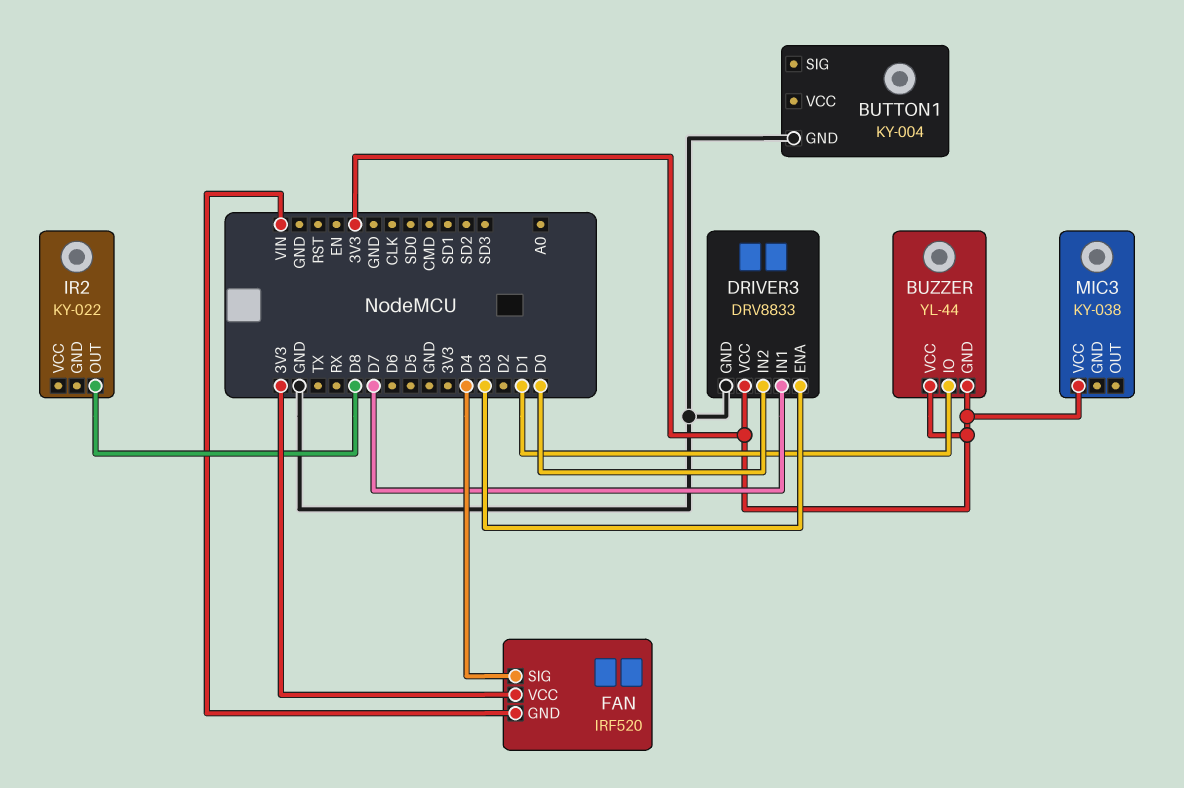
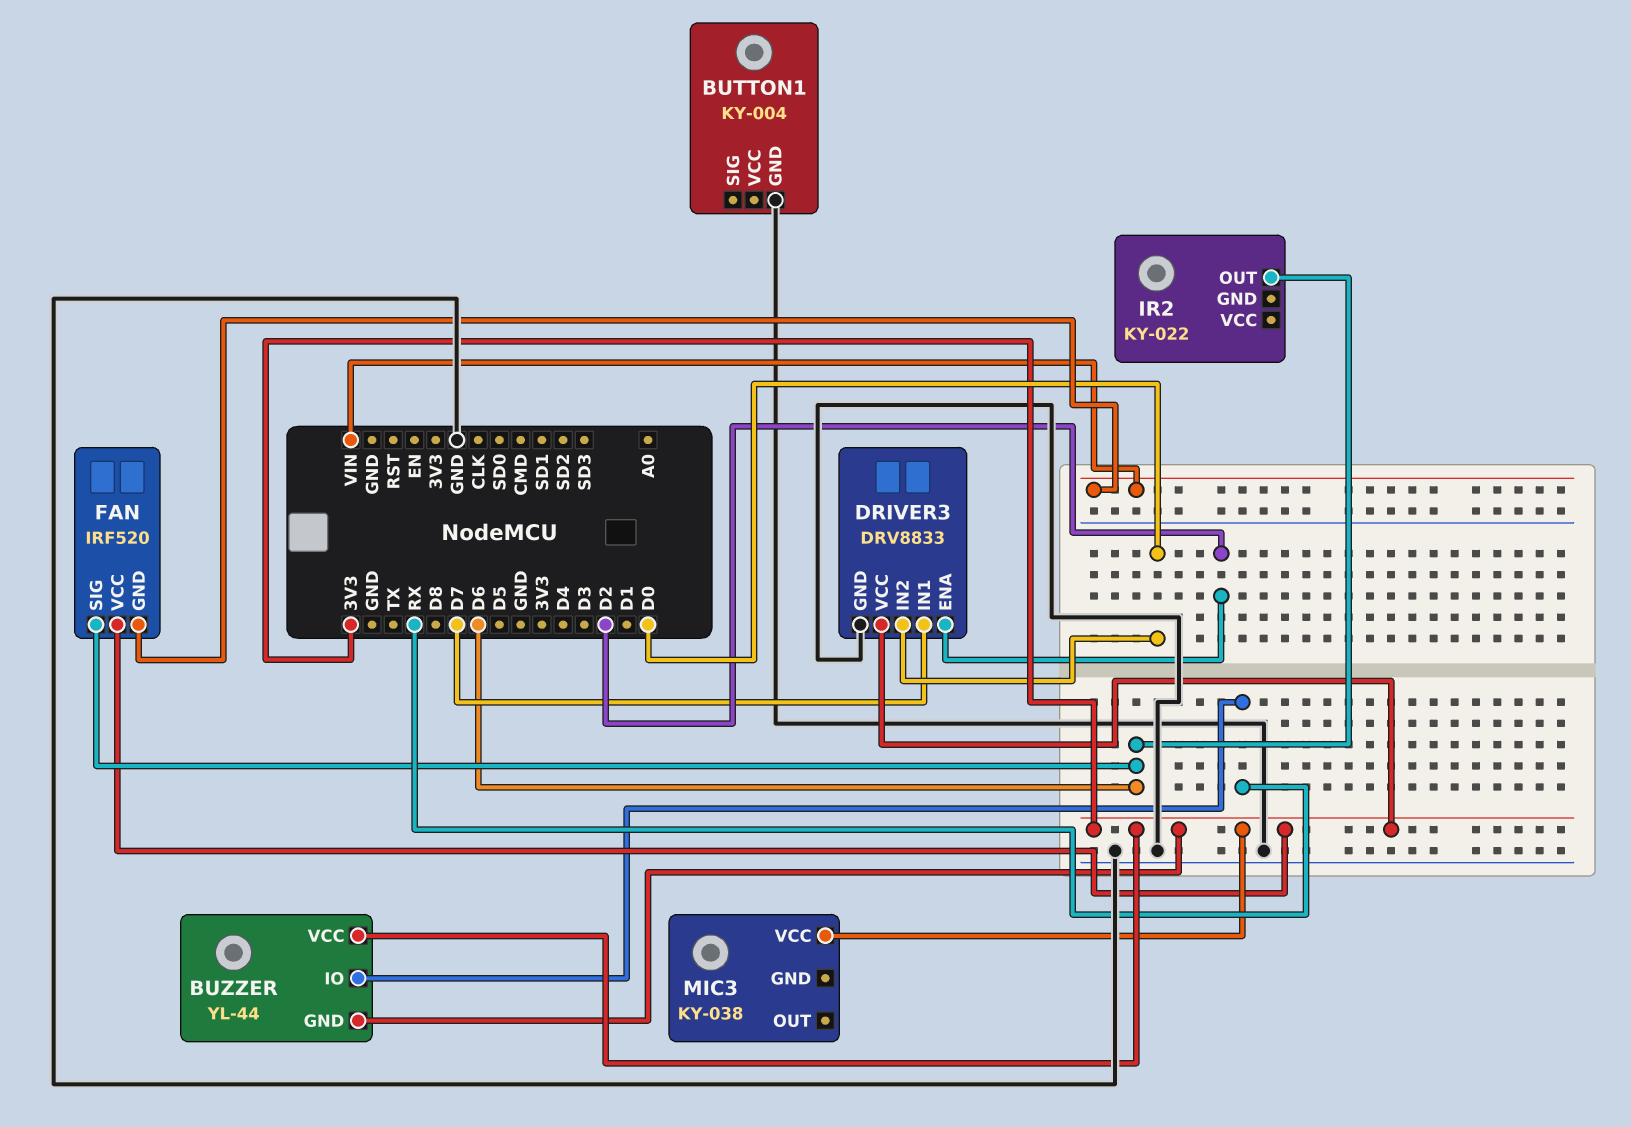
BUZZER pin IO: D1 -> RX
DRIVER3 pin ENA: D3 -> D2
FAN pin SIG: D4 -> D6
IR2 pin OUT: D8 -> D6

